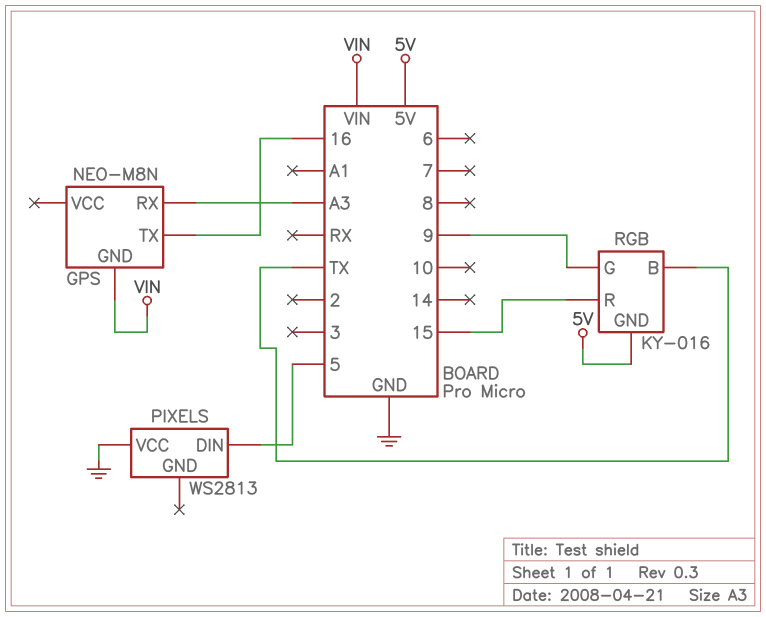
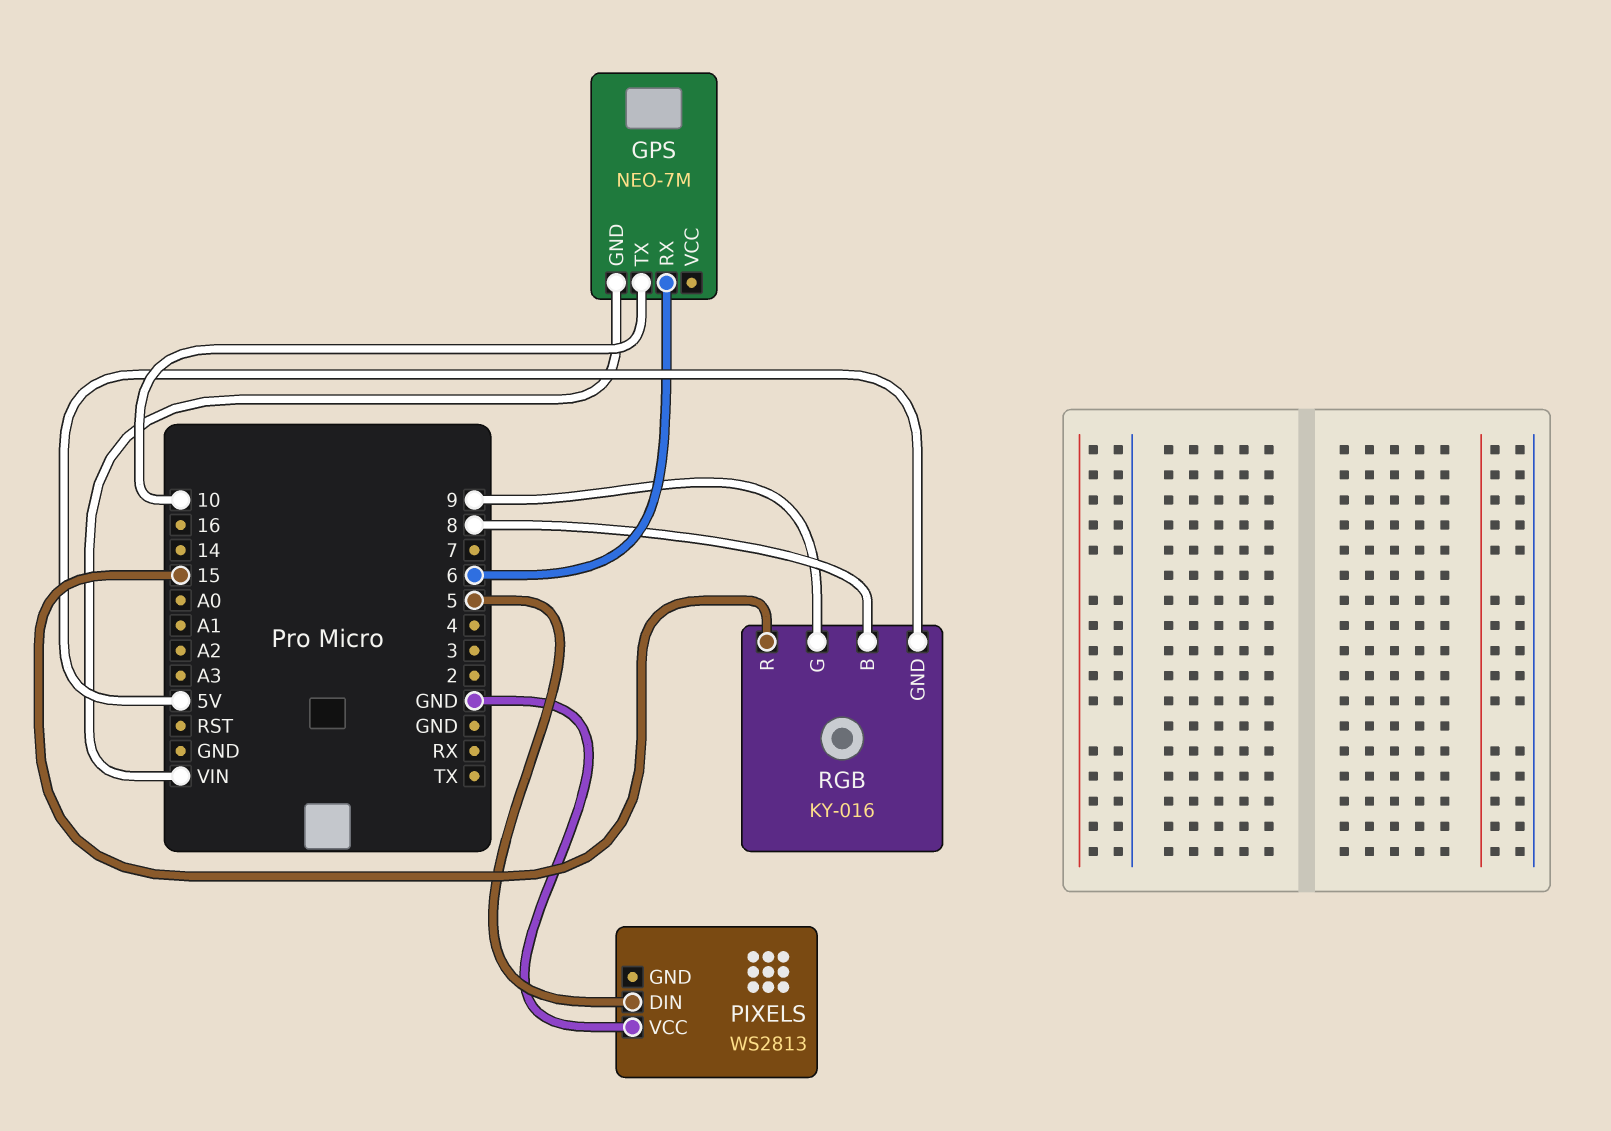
GPS: NEO-M8N -> NEO-7M
GPS pin RX: A3 -> 6
GPS pin TX: 16 -> 10
RGB pin B: TX -> 8

